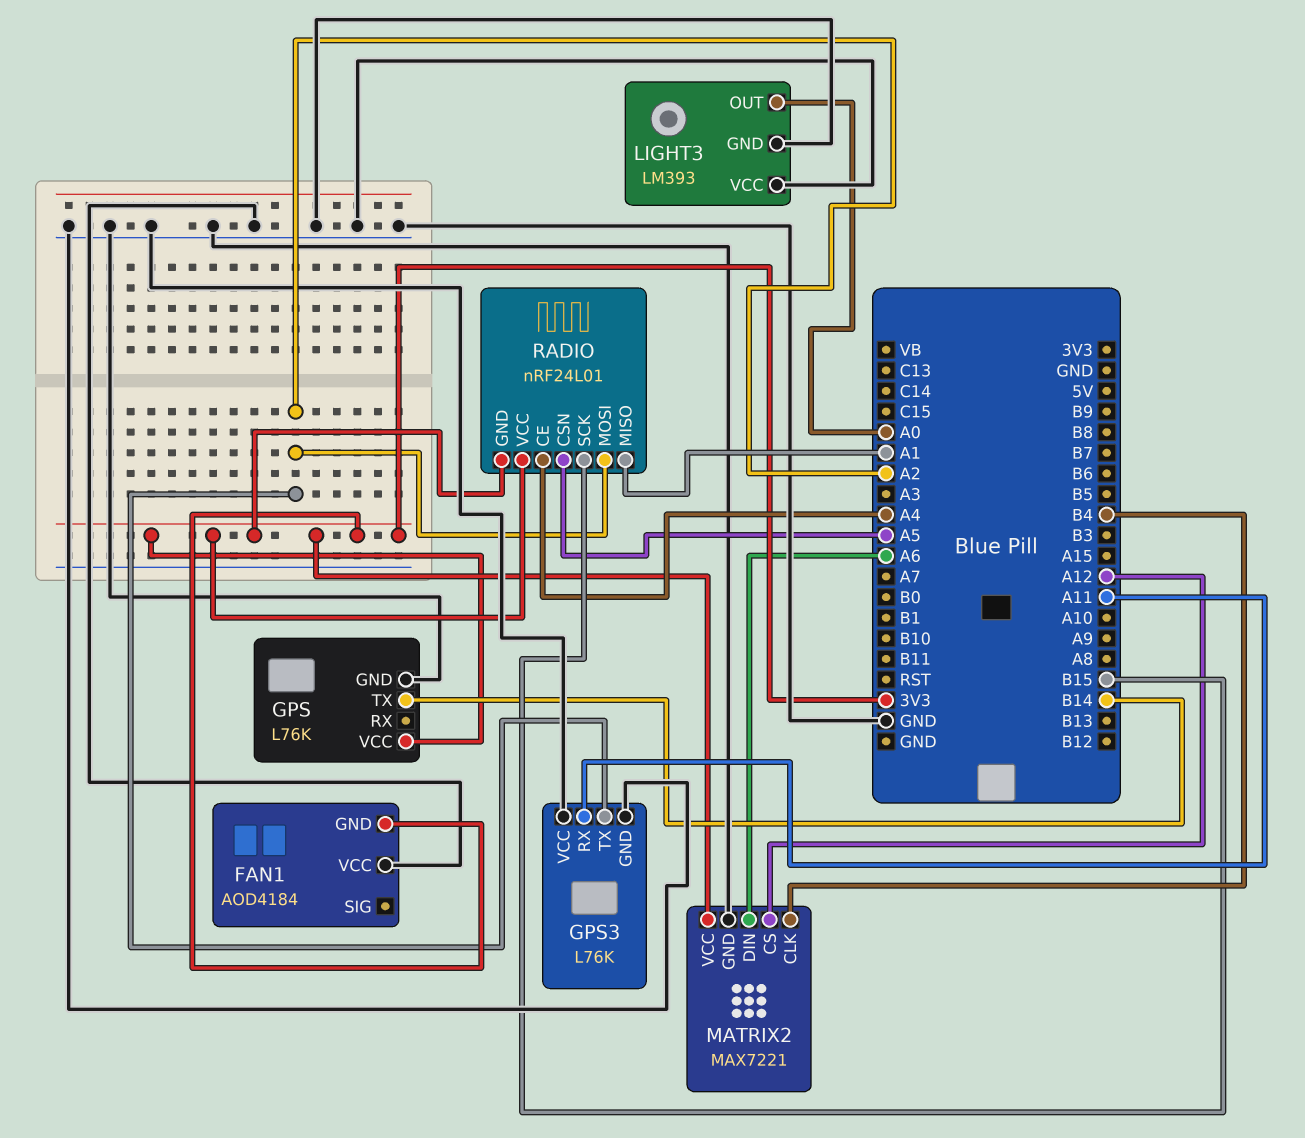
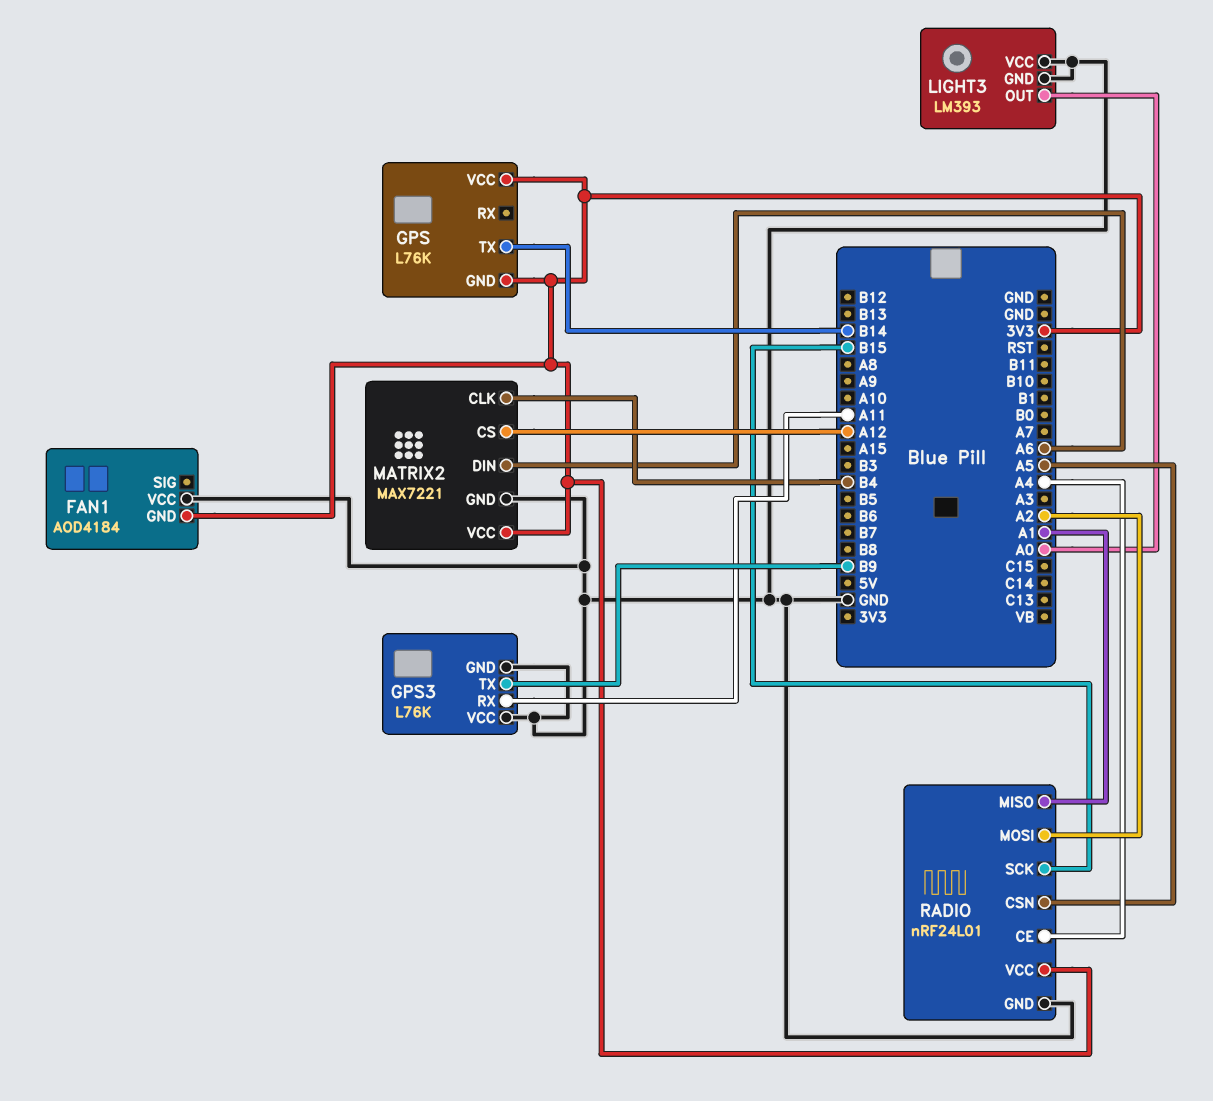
GPS pin GND: GND -> 3V3
GPS3 pin TX: A2 -> B9
RADIO pin GND: 3V3 -> GND

